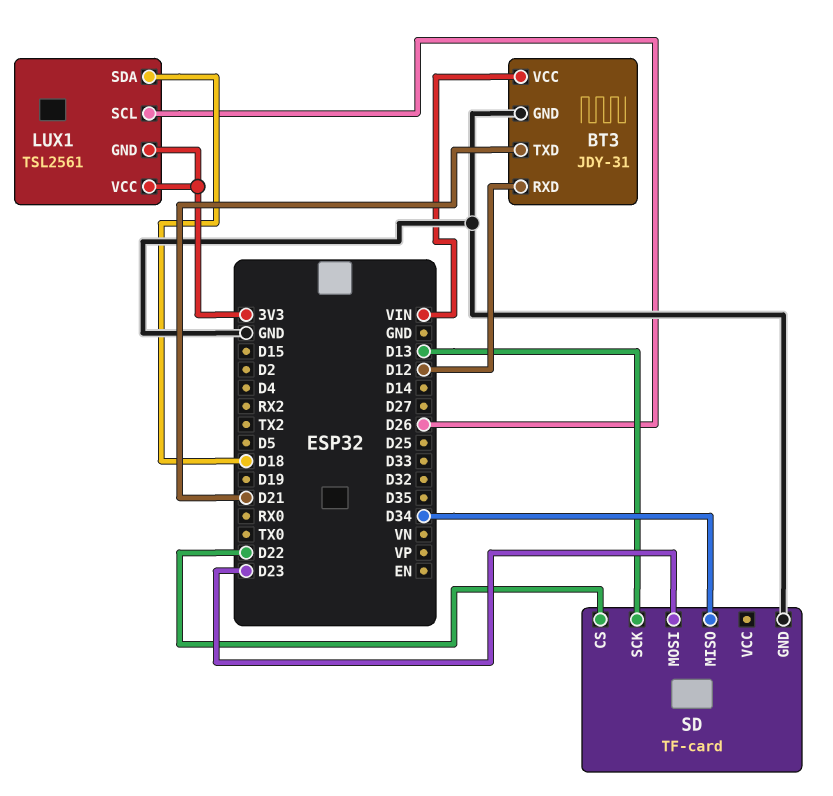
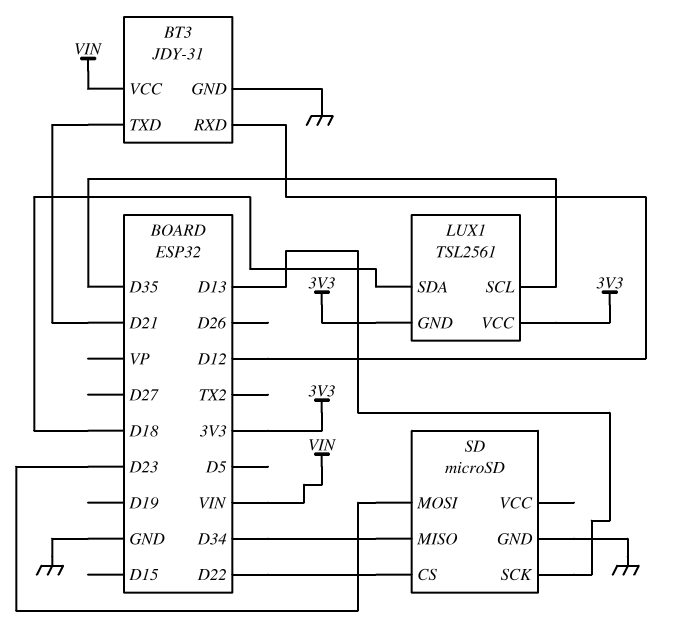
LUX1 pin SCL: D26 -> D35
SD: TF-card -> microSD

